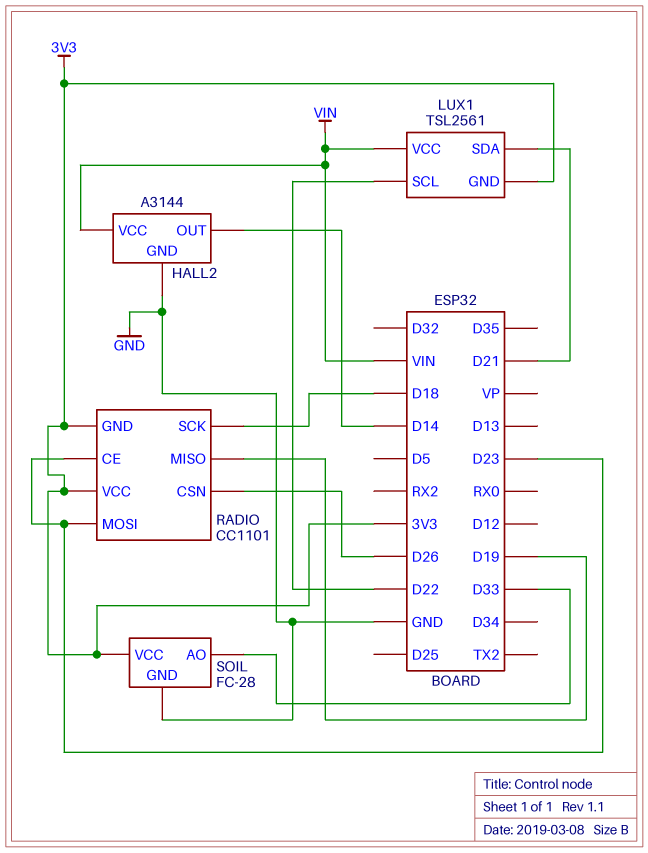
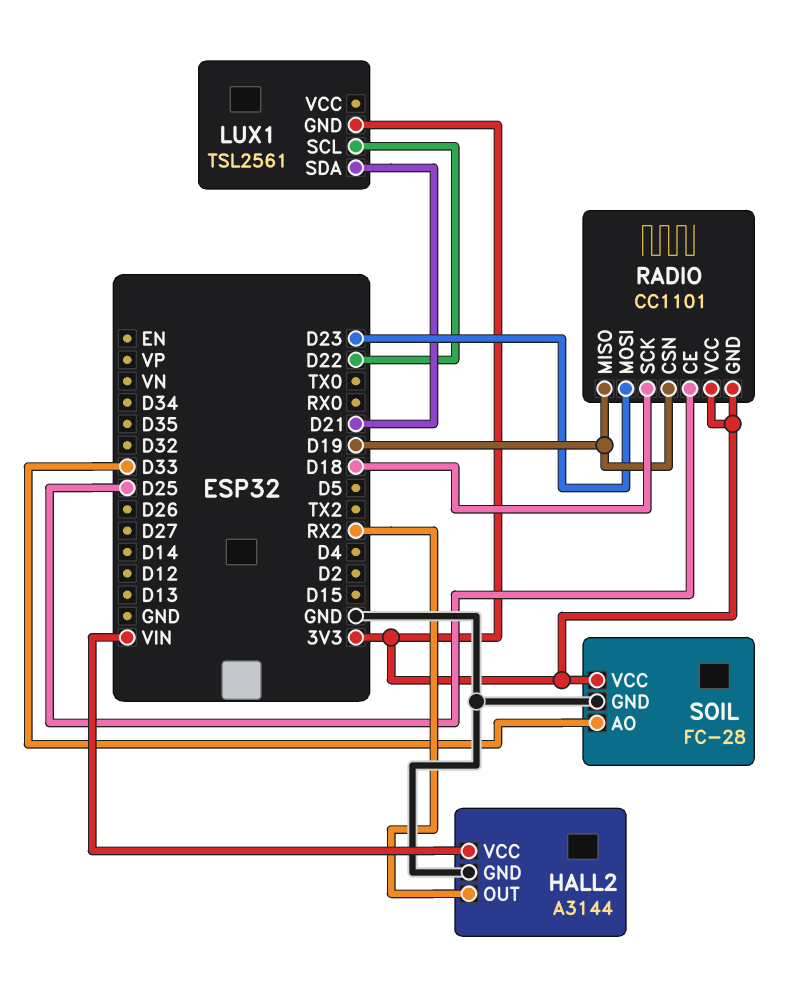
HALL2 pin OUT: D14 -> RX2
LUX1 pin VCC: VIN -> none
RADIO pin CE: D23 -> D25
RADIO pin CSN: D26 -> D19

